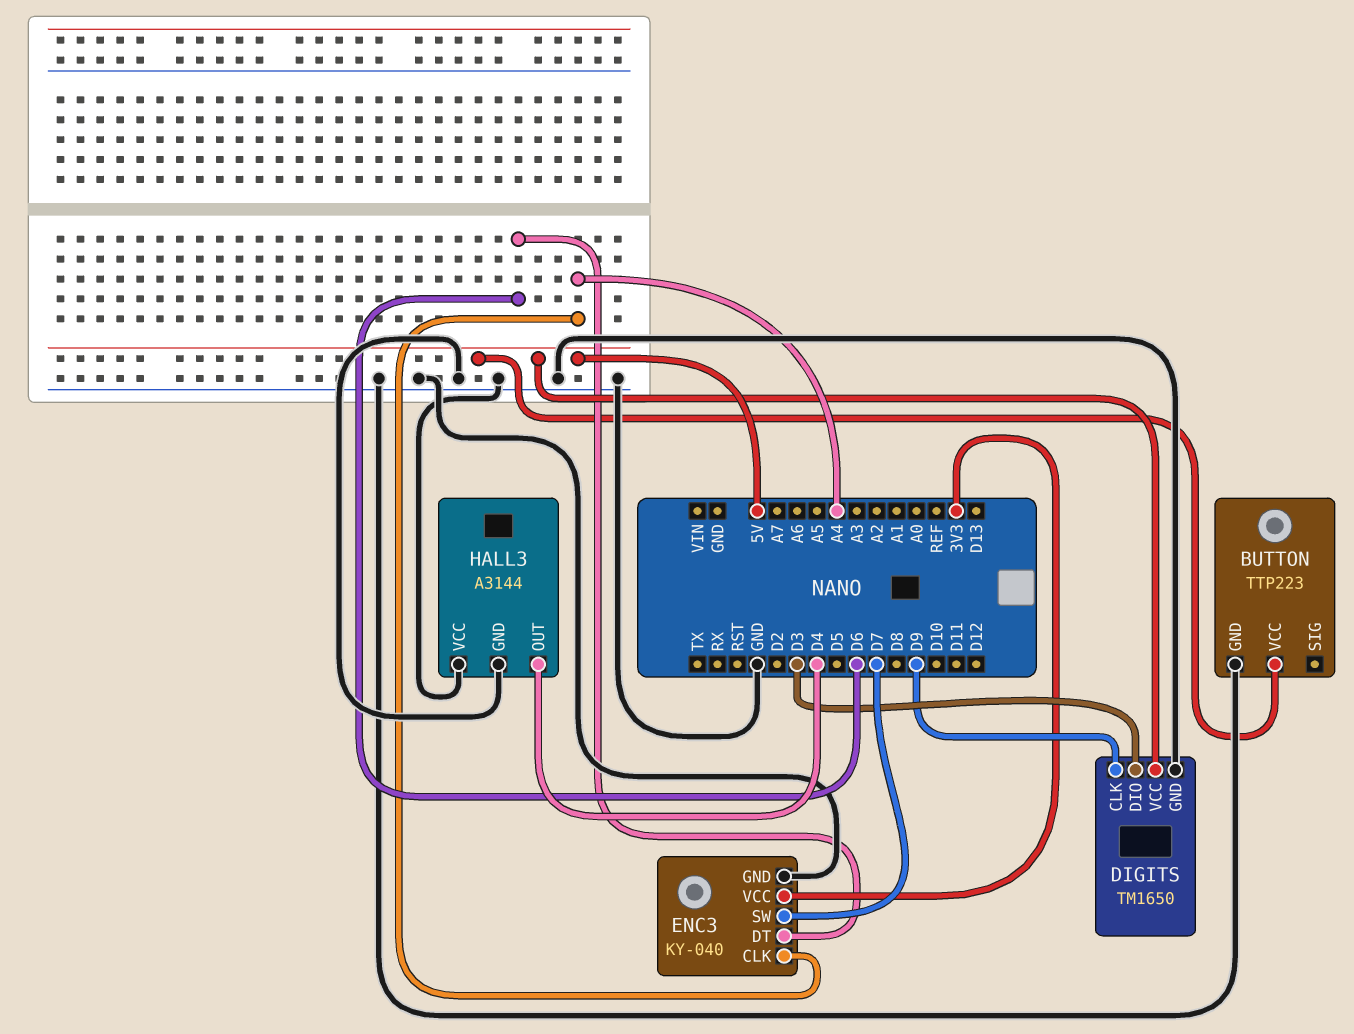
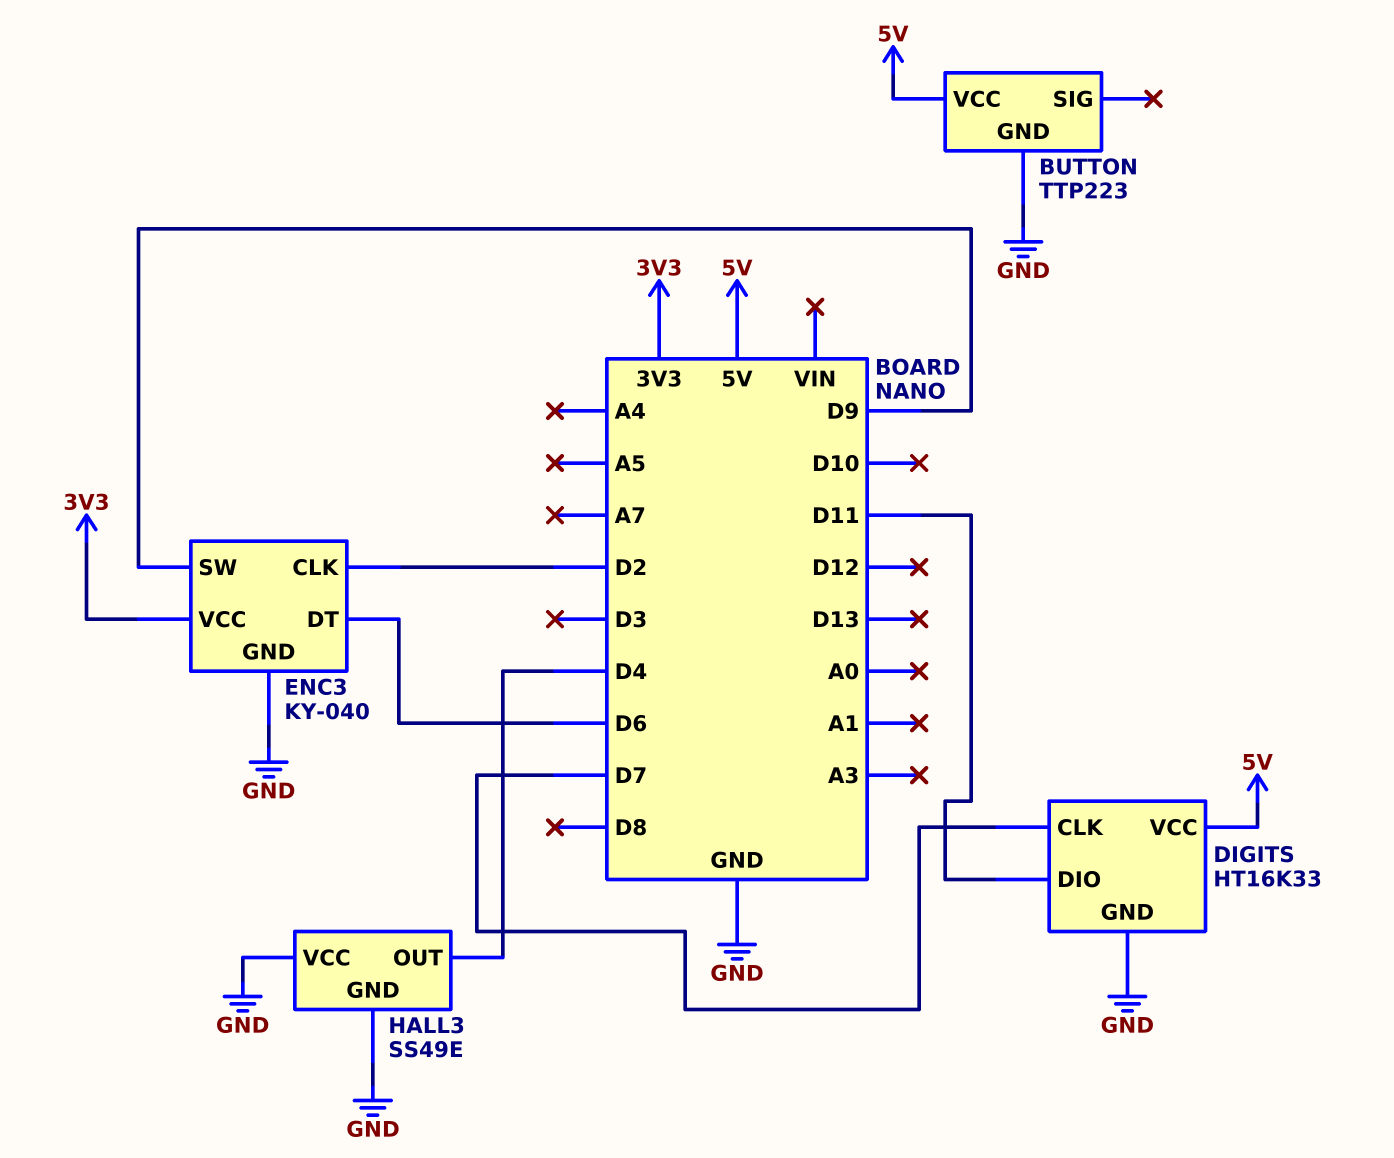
DIGITS: TM1650 -> HT16K33
DIGITS pin CLK: D9 -> D7
DIGITS pin DIO: D3 -> D11
ENC3 pin CLK: A4 -> D2
ENC3 pin SW: D7 -> D9
HALL3: A3144 -> SS49E

